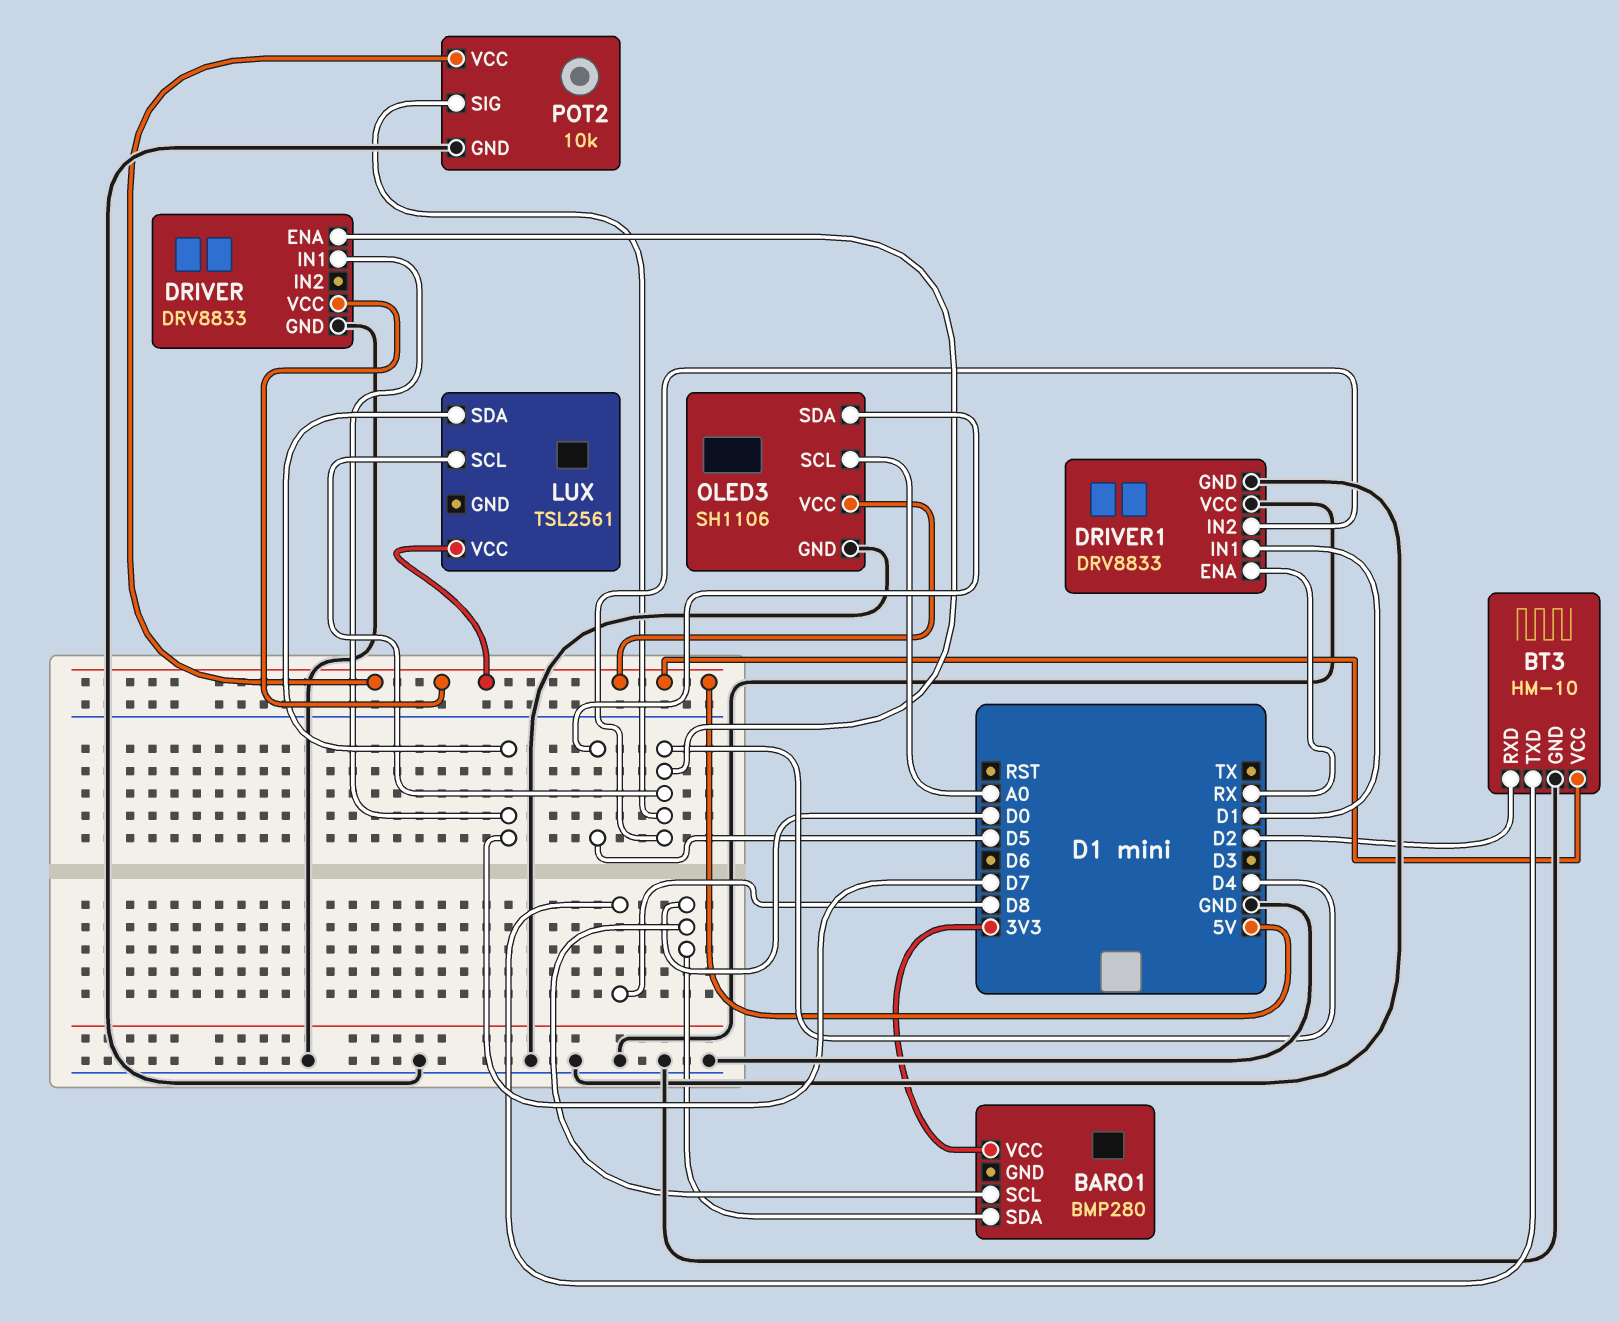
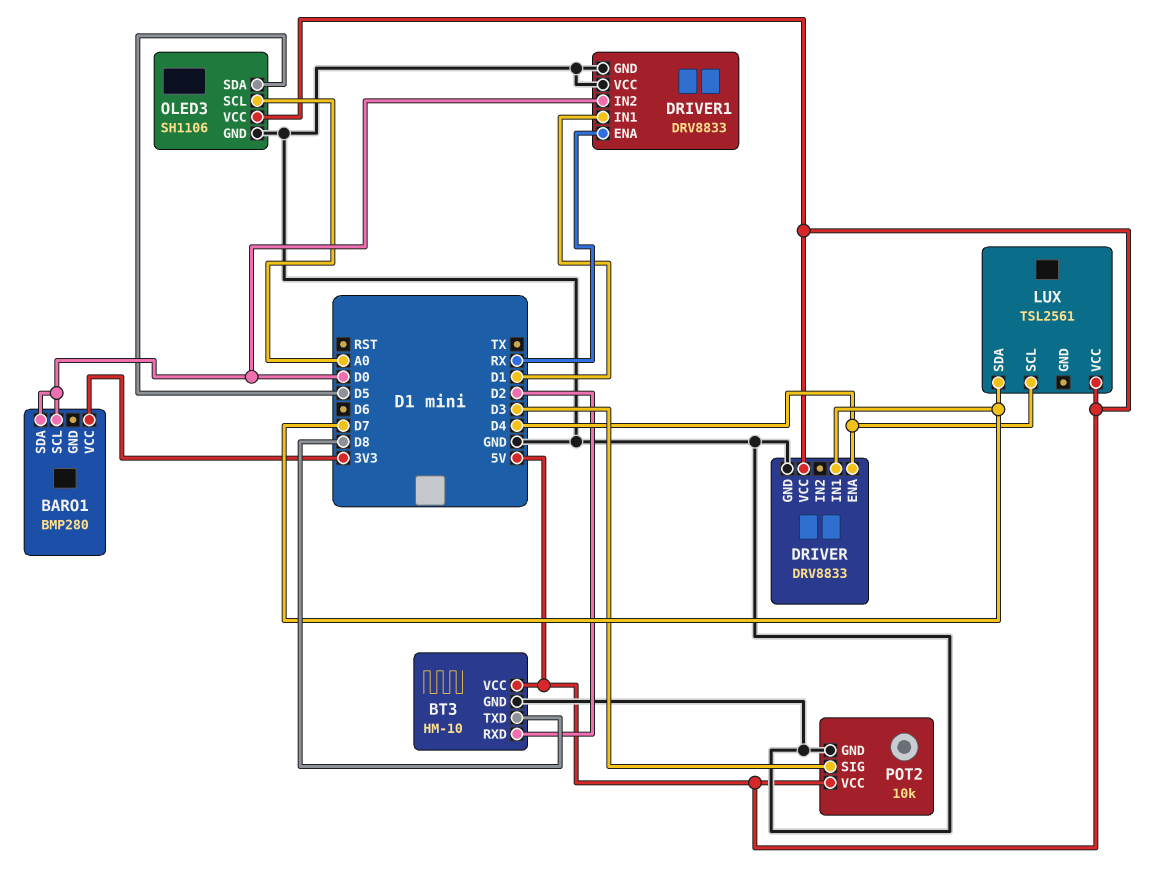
DRIVER1 pin IN2: D4 -> D0
POT2 pin SIG: D4 -> D3

